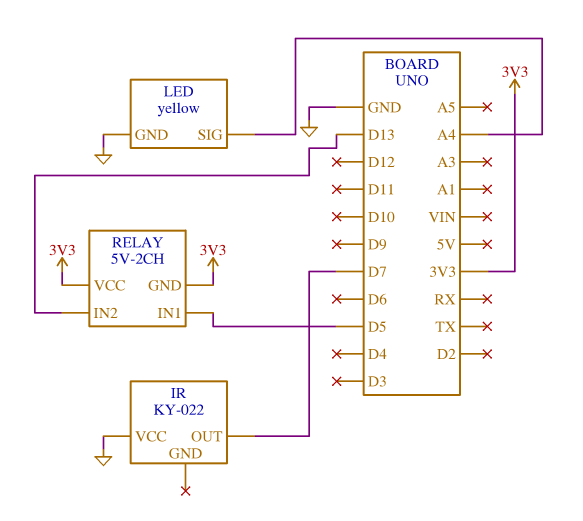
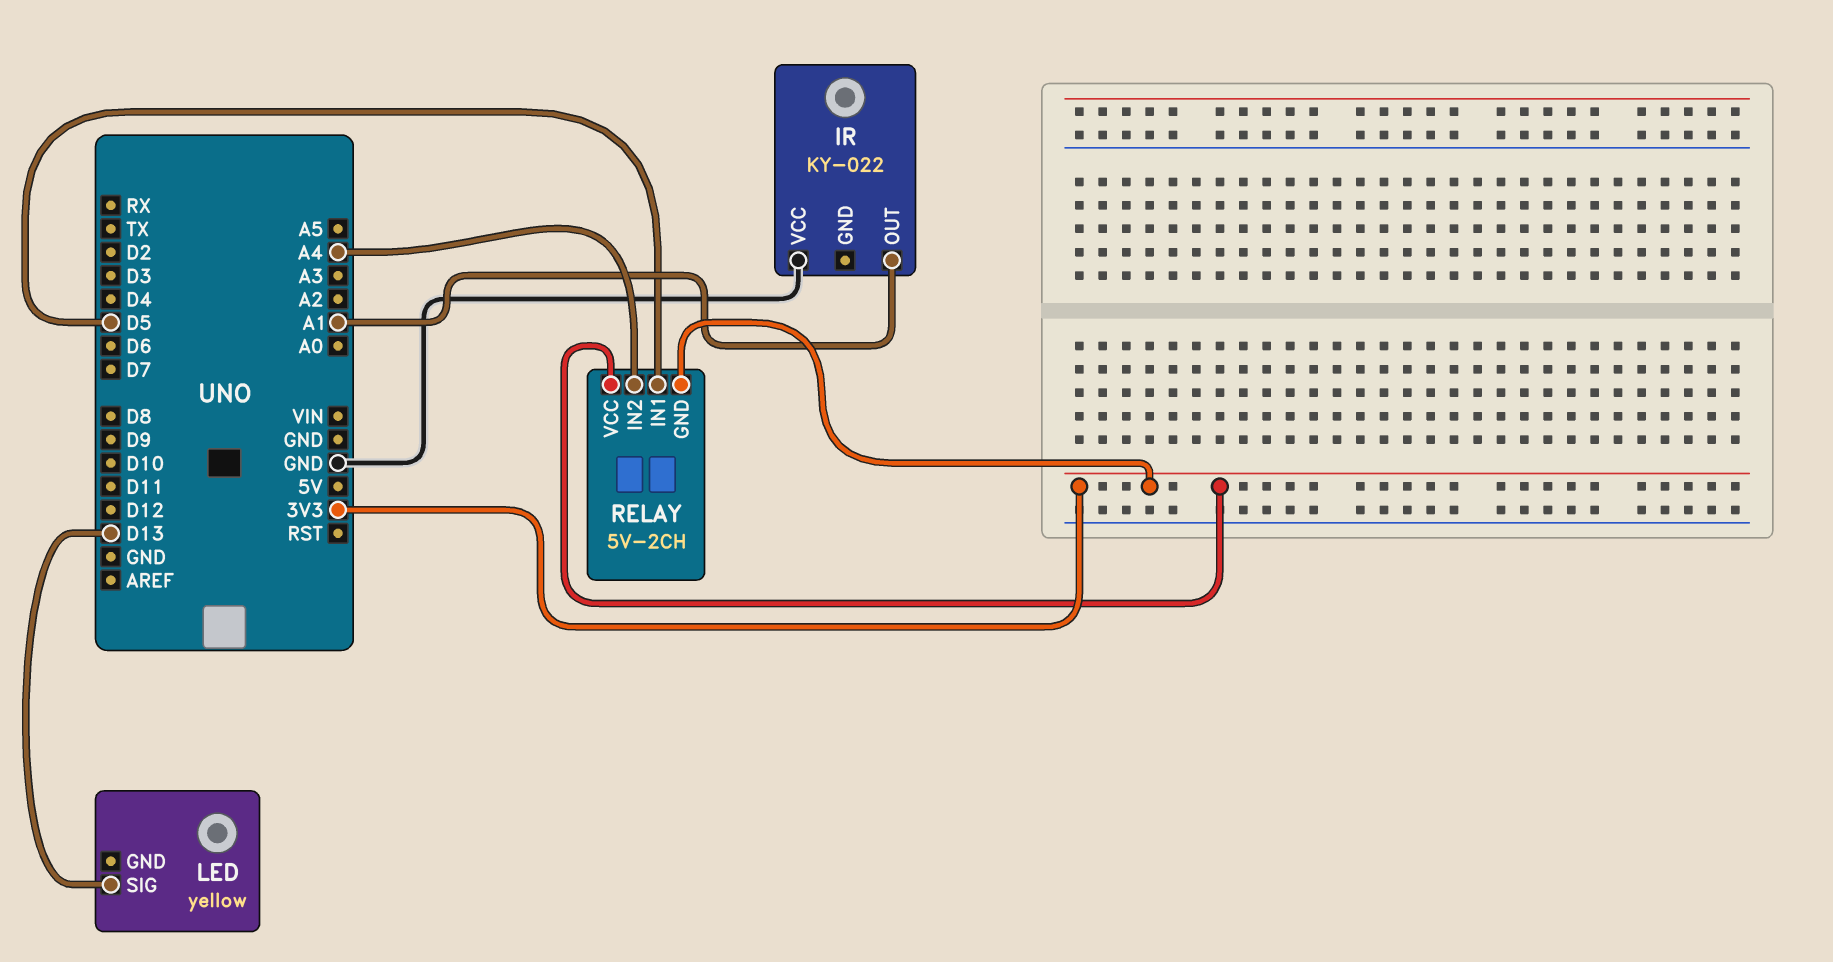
IR pin OUT: D7 -> A1
LED pin GND: GND -> none
LED pin SIG: A4 -> D13
RELAY pin IN2: D13 -> A4

